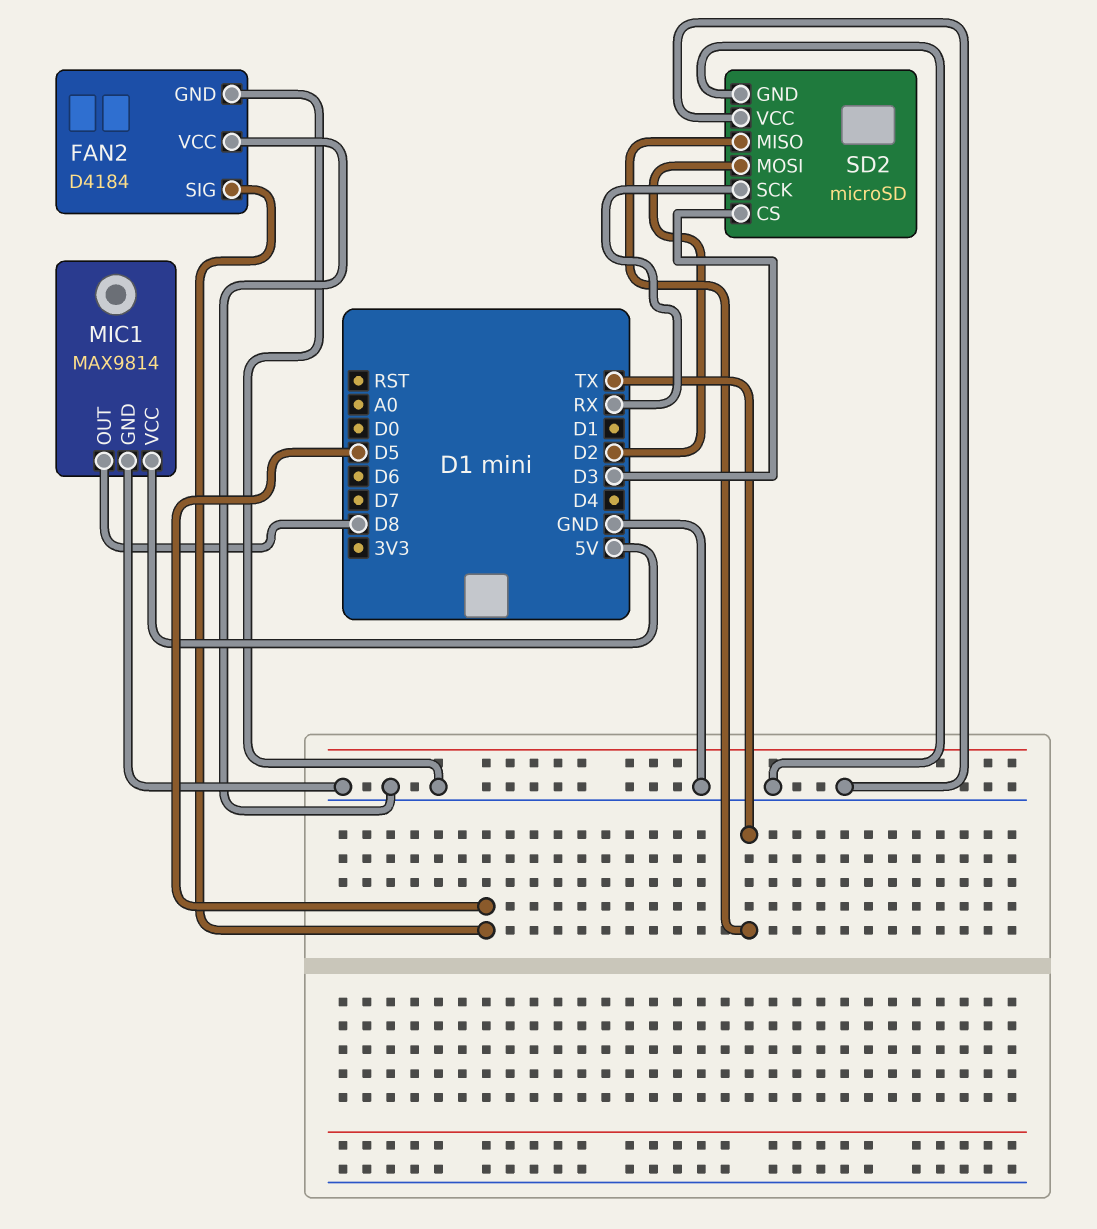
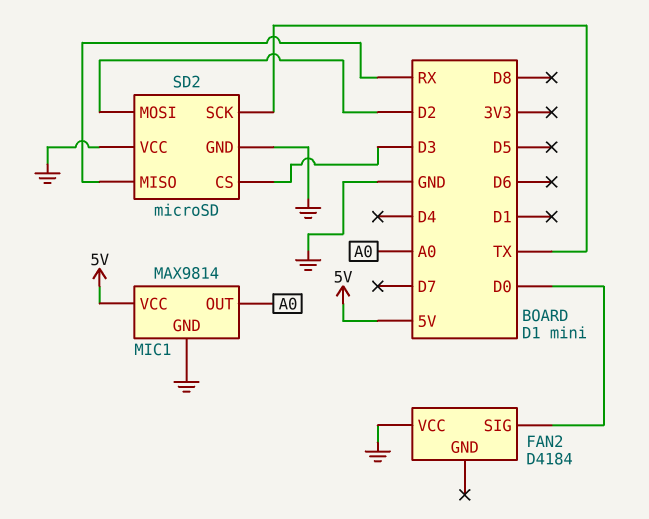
FAN2 pin GND: GND -> none
FAN2 pin SIG: D5 -> D0
MIC1 pin OUT: D8 -> A0
SD2 pin MISO: TX -> RX
SD2 pin SCK: RX -> TX

